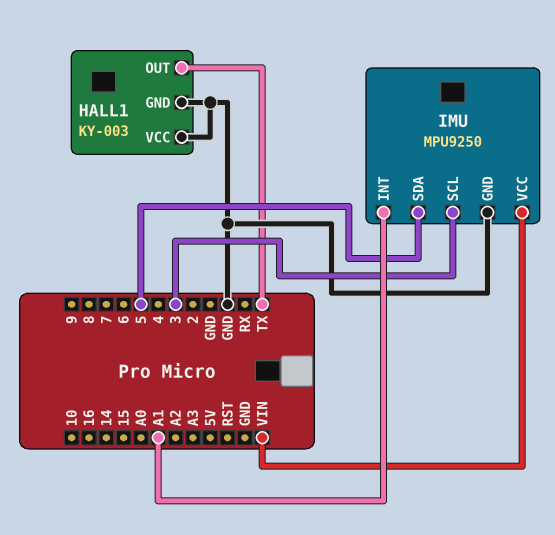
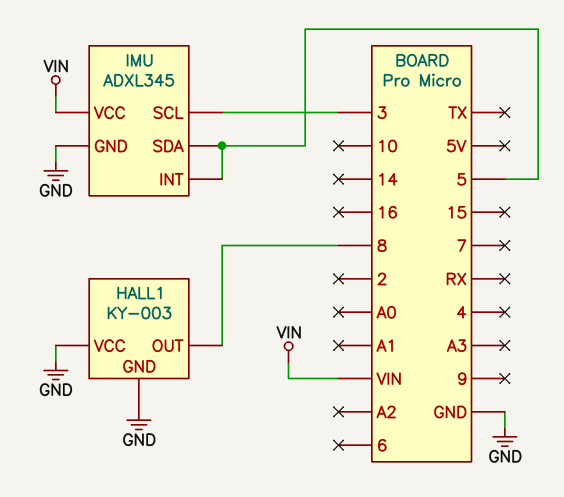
HALL1 pin OUT: TX -> 8
IMU: MPU9250 -> ADXL345
IMU pin INT: A1 -> 5

